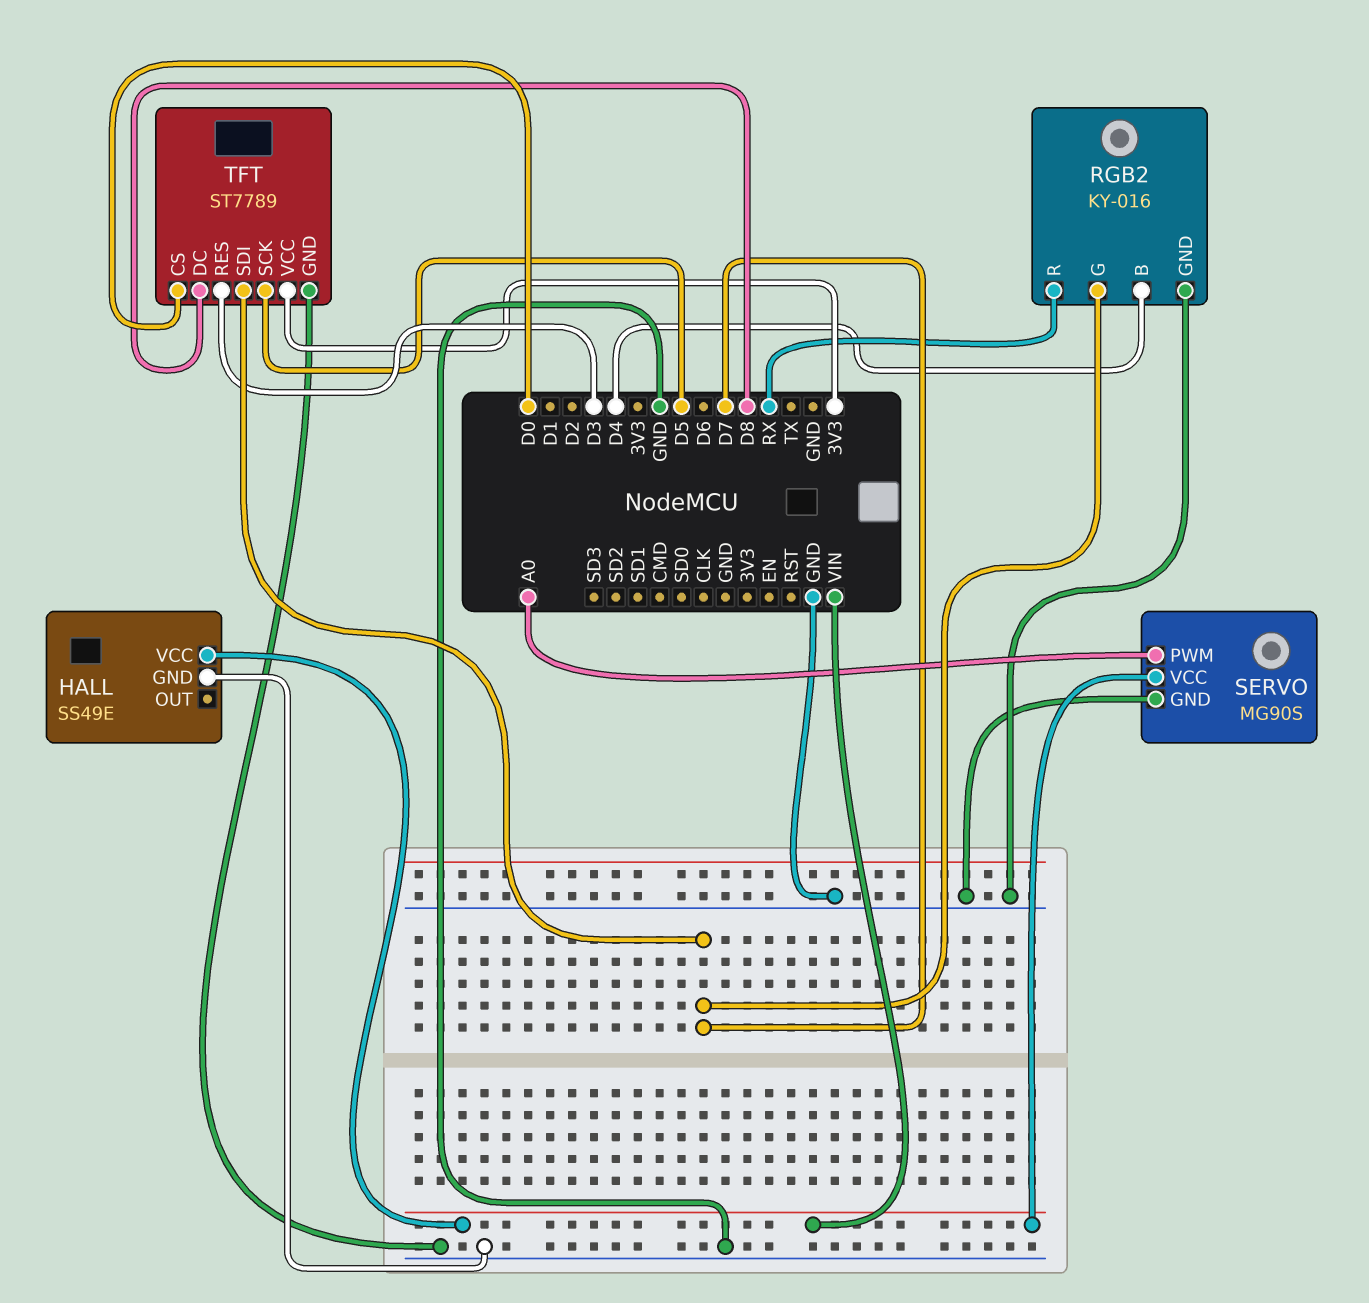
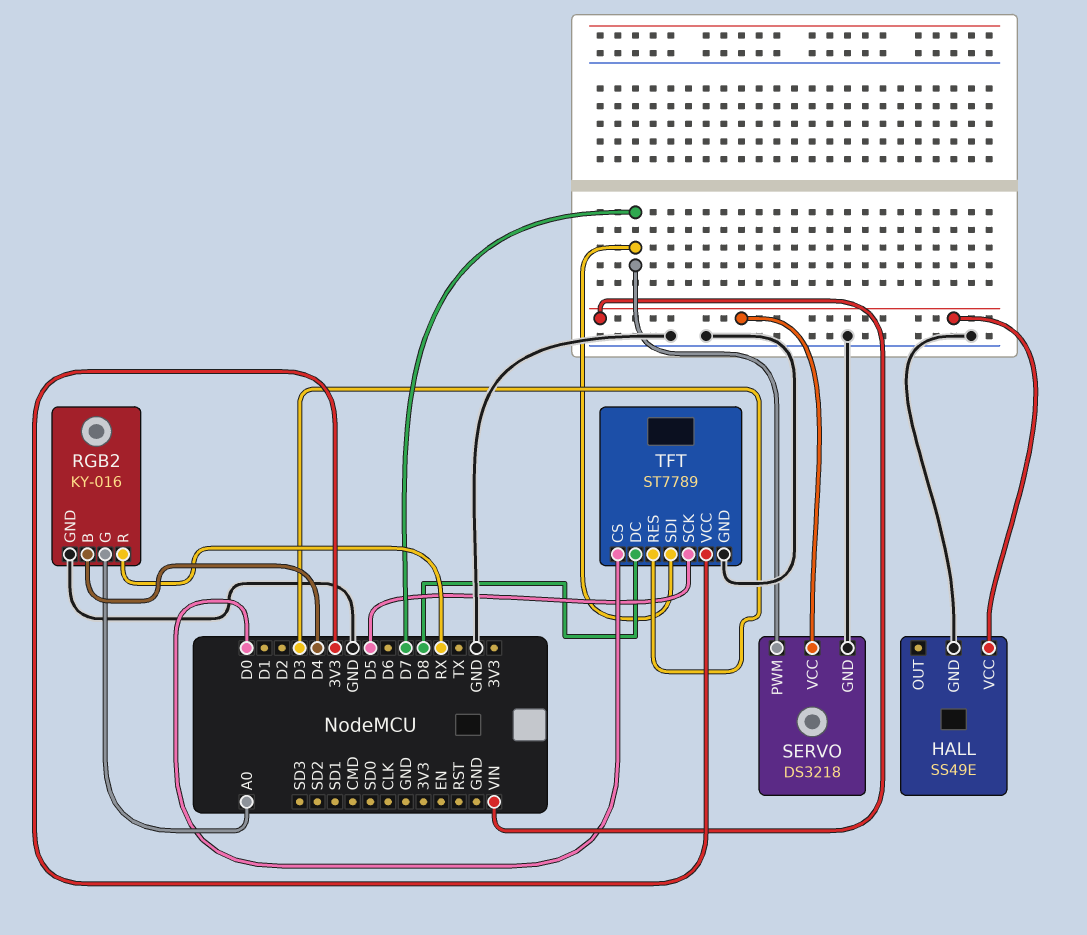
RGB2 pin G: D7 -> A0
SERVO: MG90S -> DS3218
SERVO pin PWM: A0 -> D7

